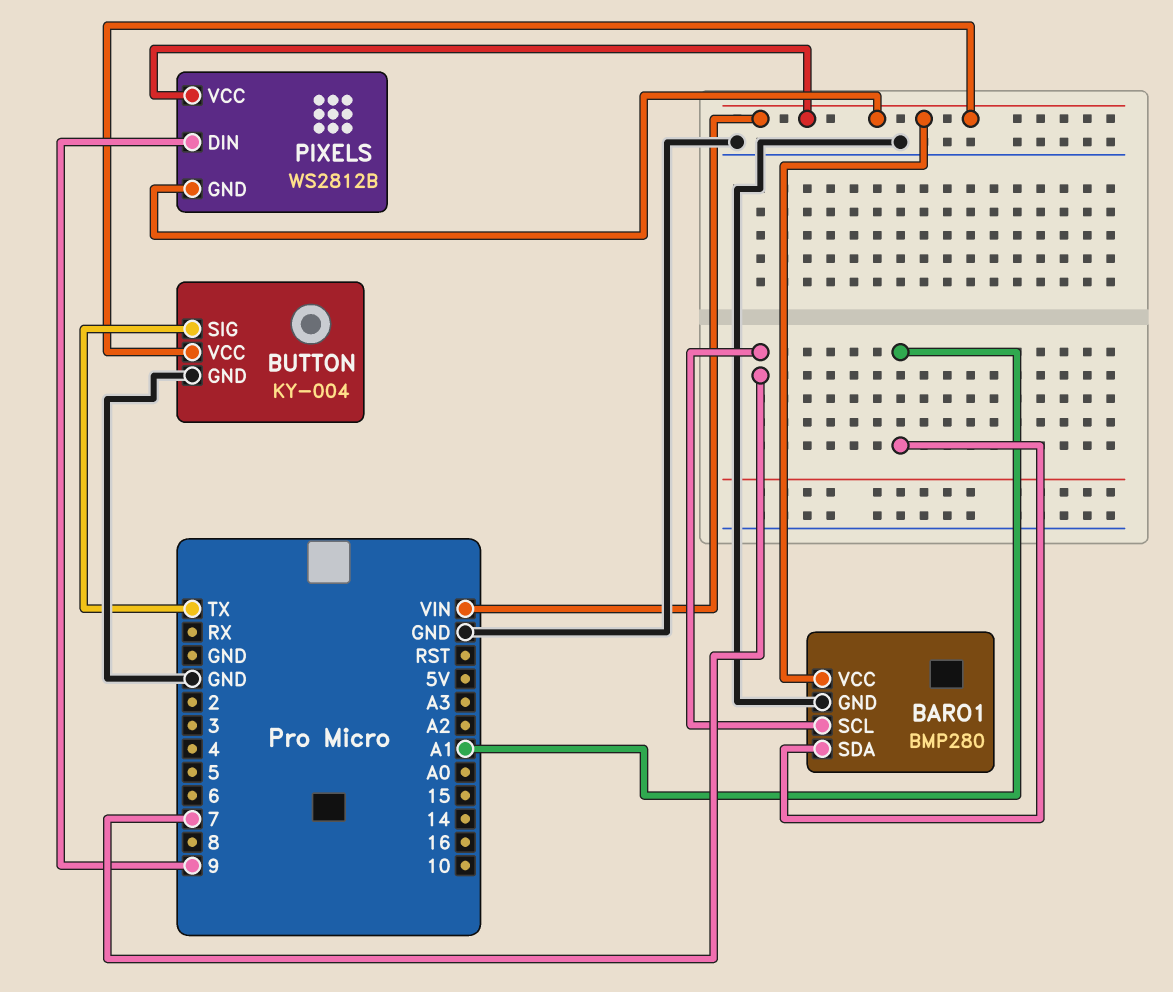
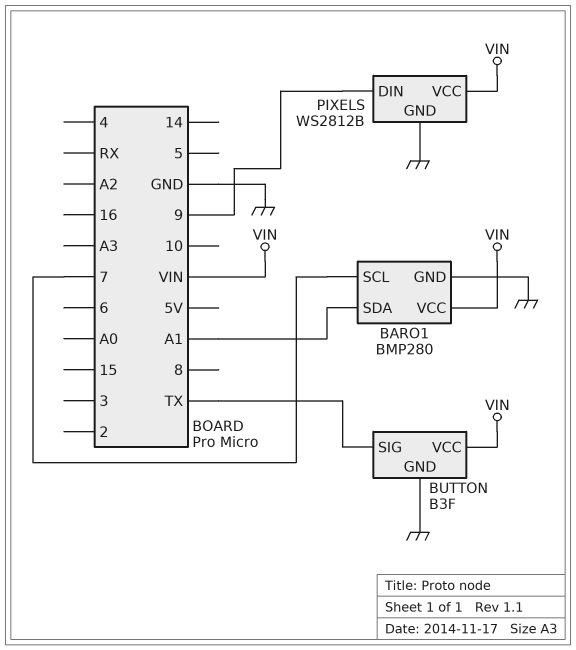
BUTTON: KY-004 -> B3F
PIXELS pin GND: VIN -> GND

